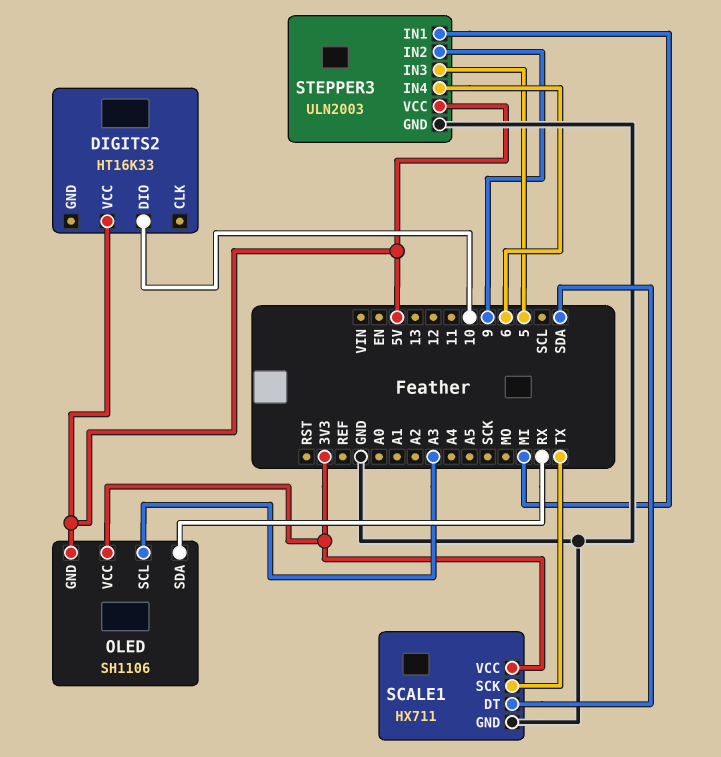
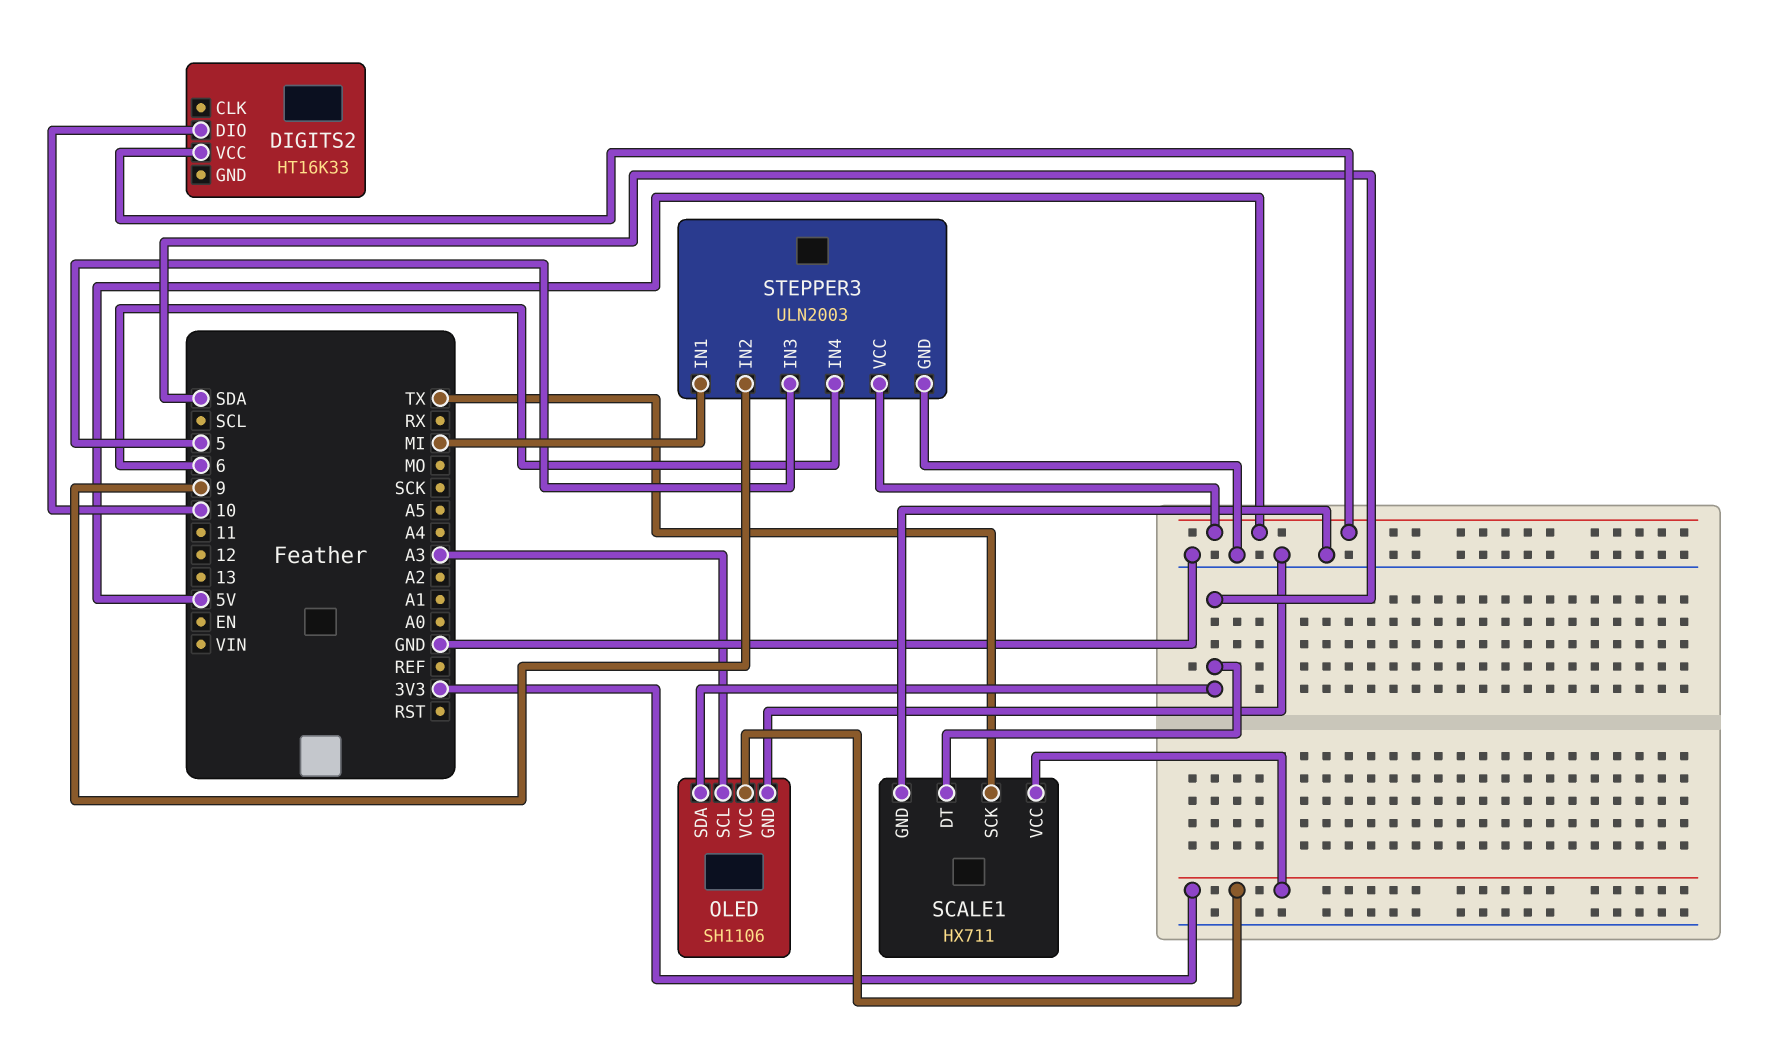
OLED pin GND: 5V -> GND
OLED pin SDA: RX -> SDA

